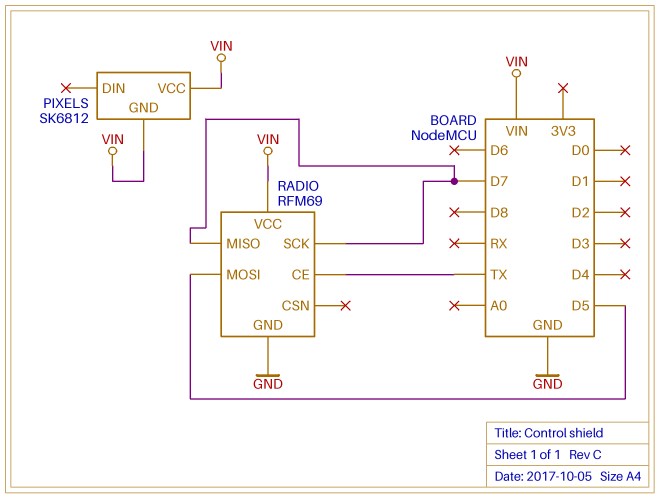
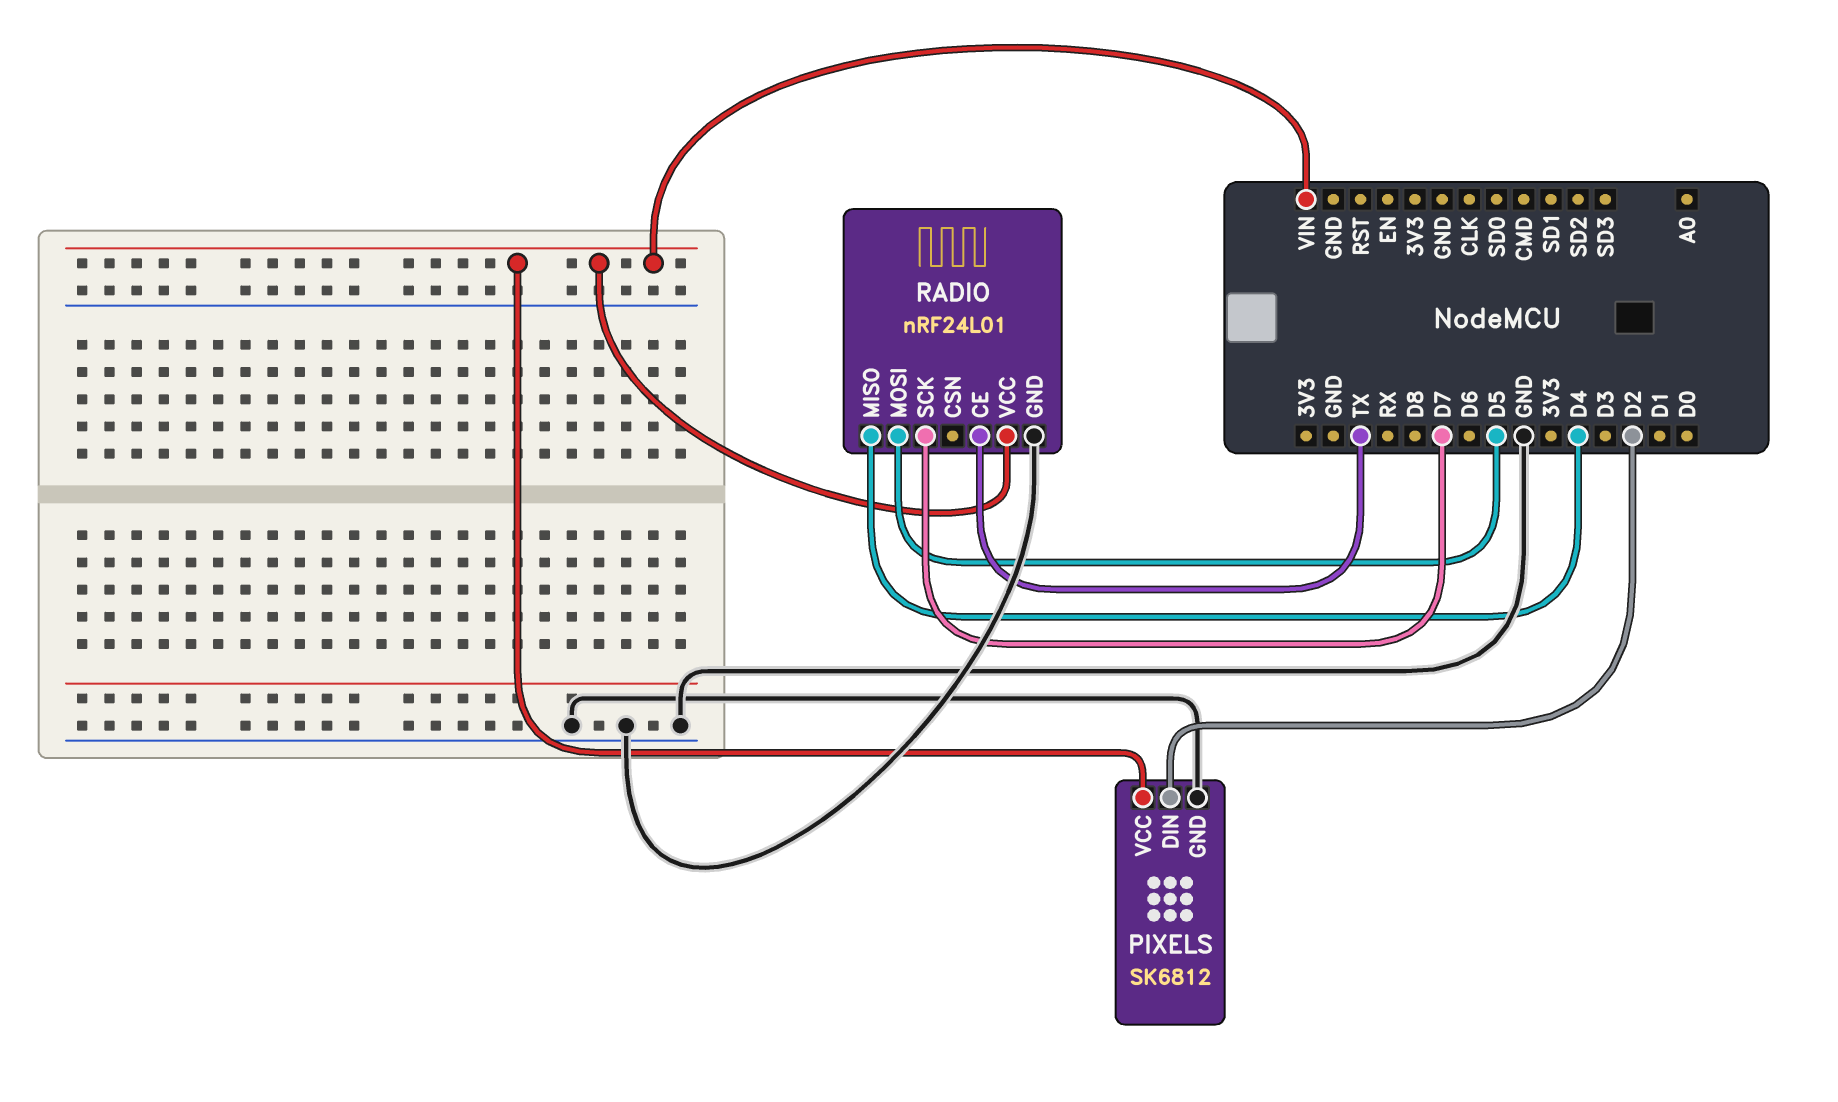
PIXELS pin DIN: none -> D2
PIXELS pin GND: VIN -> GND
RADIO: RFM69 -> nRF24L01
RADIO pin MISO: D7 -> D4

